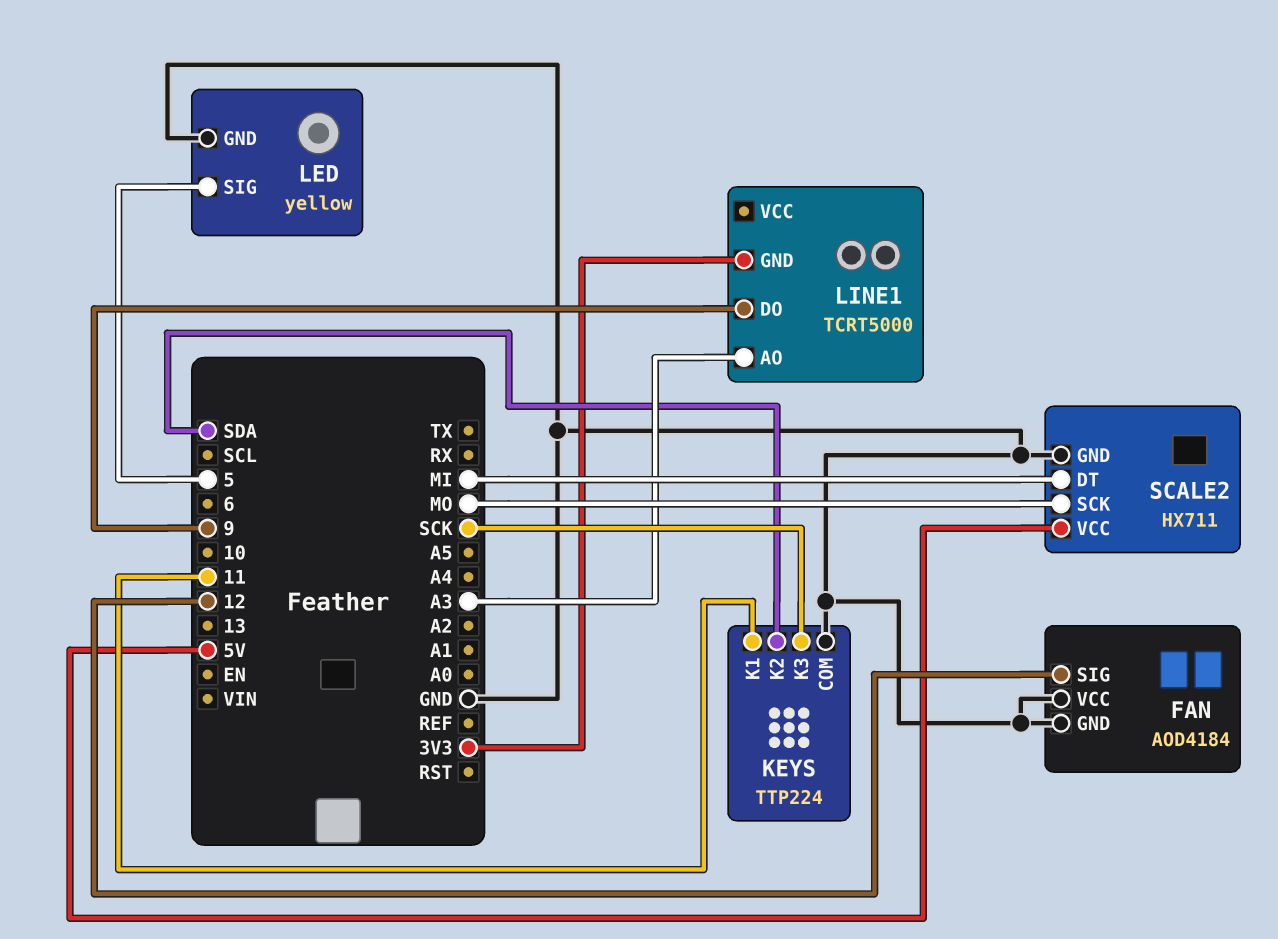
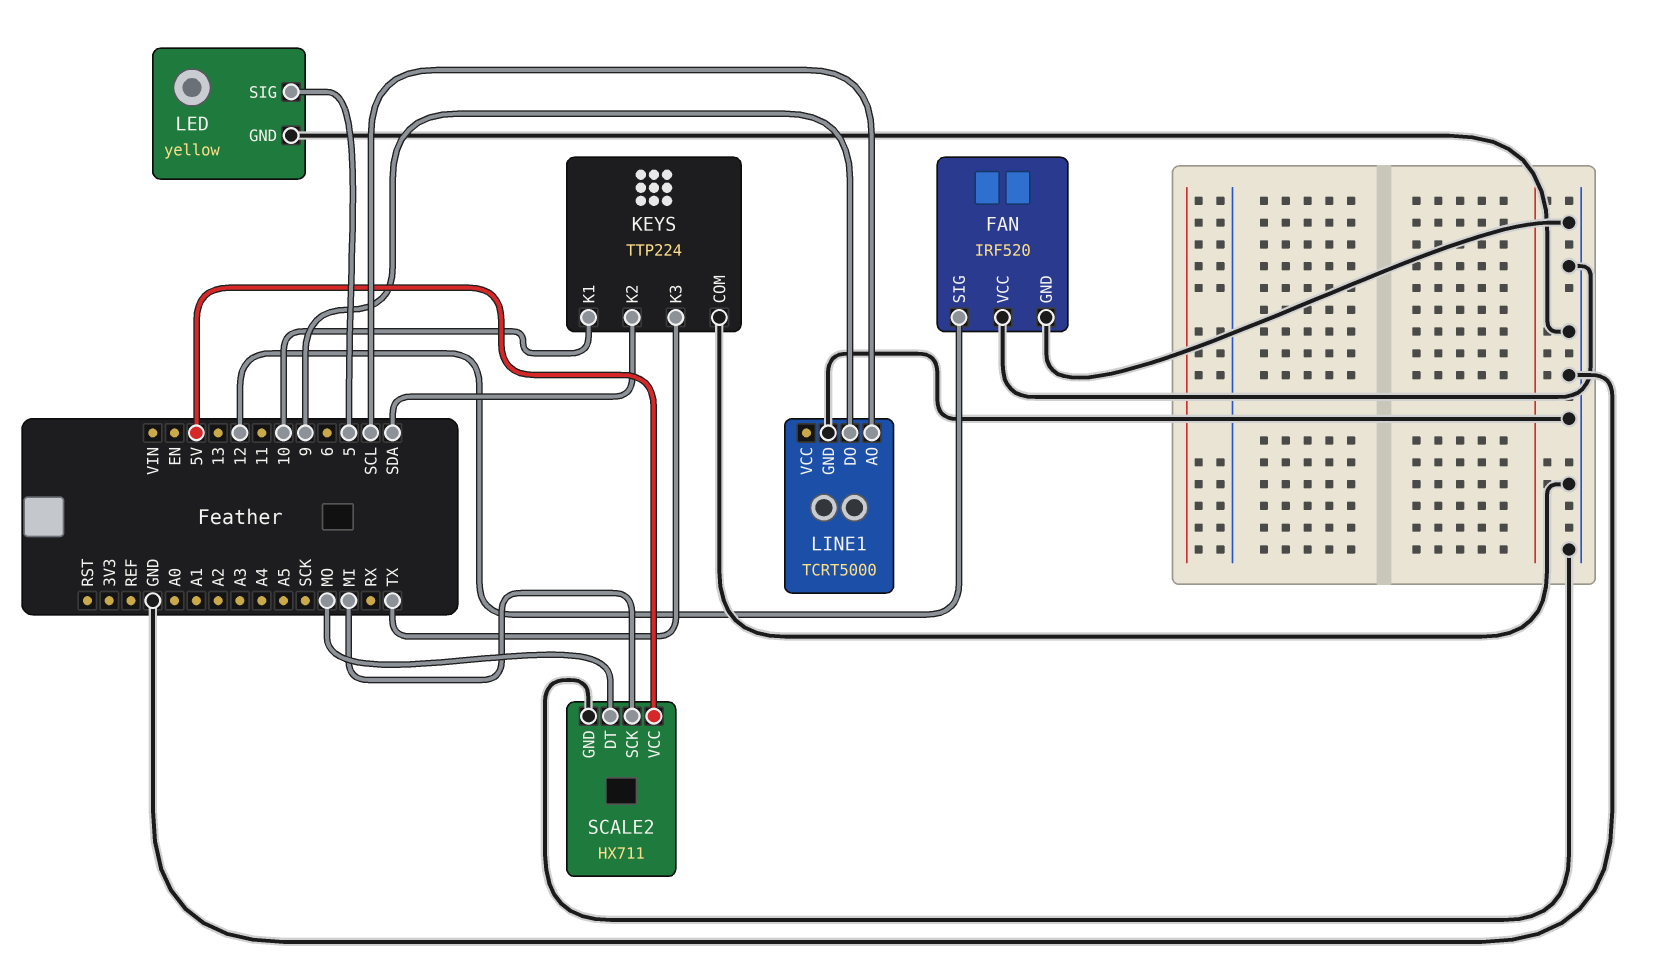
FAN: AOD4184 -> IRF520
KEYS pin K1: 11 -> 10
KEYS pin K3: SCK -> TX
LINE1 pin AO: A3 -> SCL
LINE1 pin GND: 3V3 -> GND
SCALE2 pin DT: MI -> MO
SCALE2 pin SCK: MO -> MI

